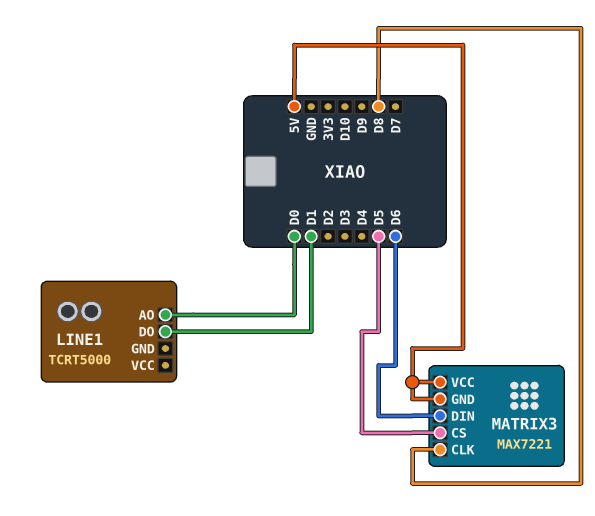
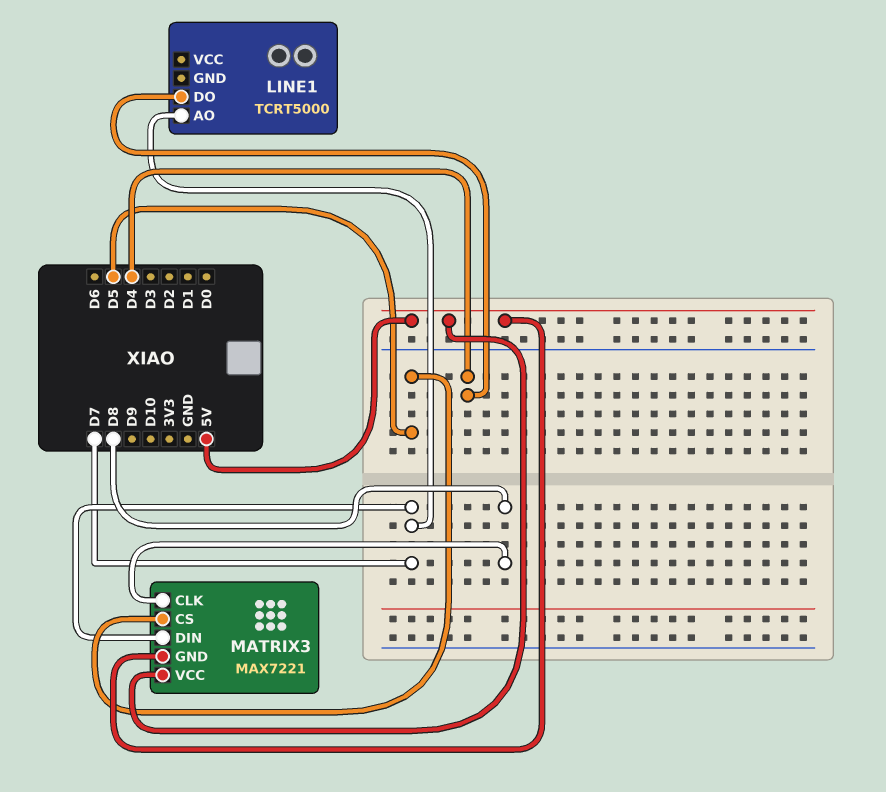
LINE1 pin AO: D0 -> D7
LINE1 pin DO: D1 -> D4
MATRIX3 pin DIN: D6 -> D7

